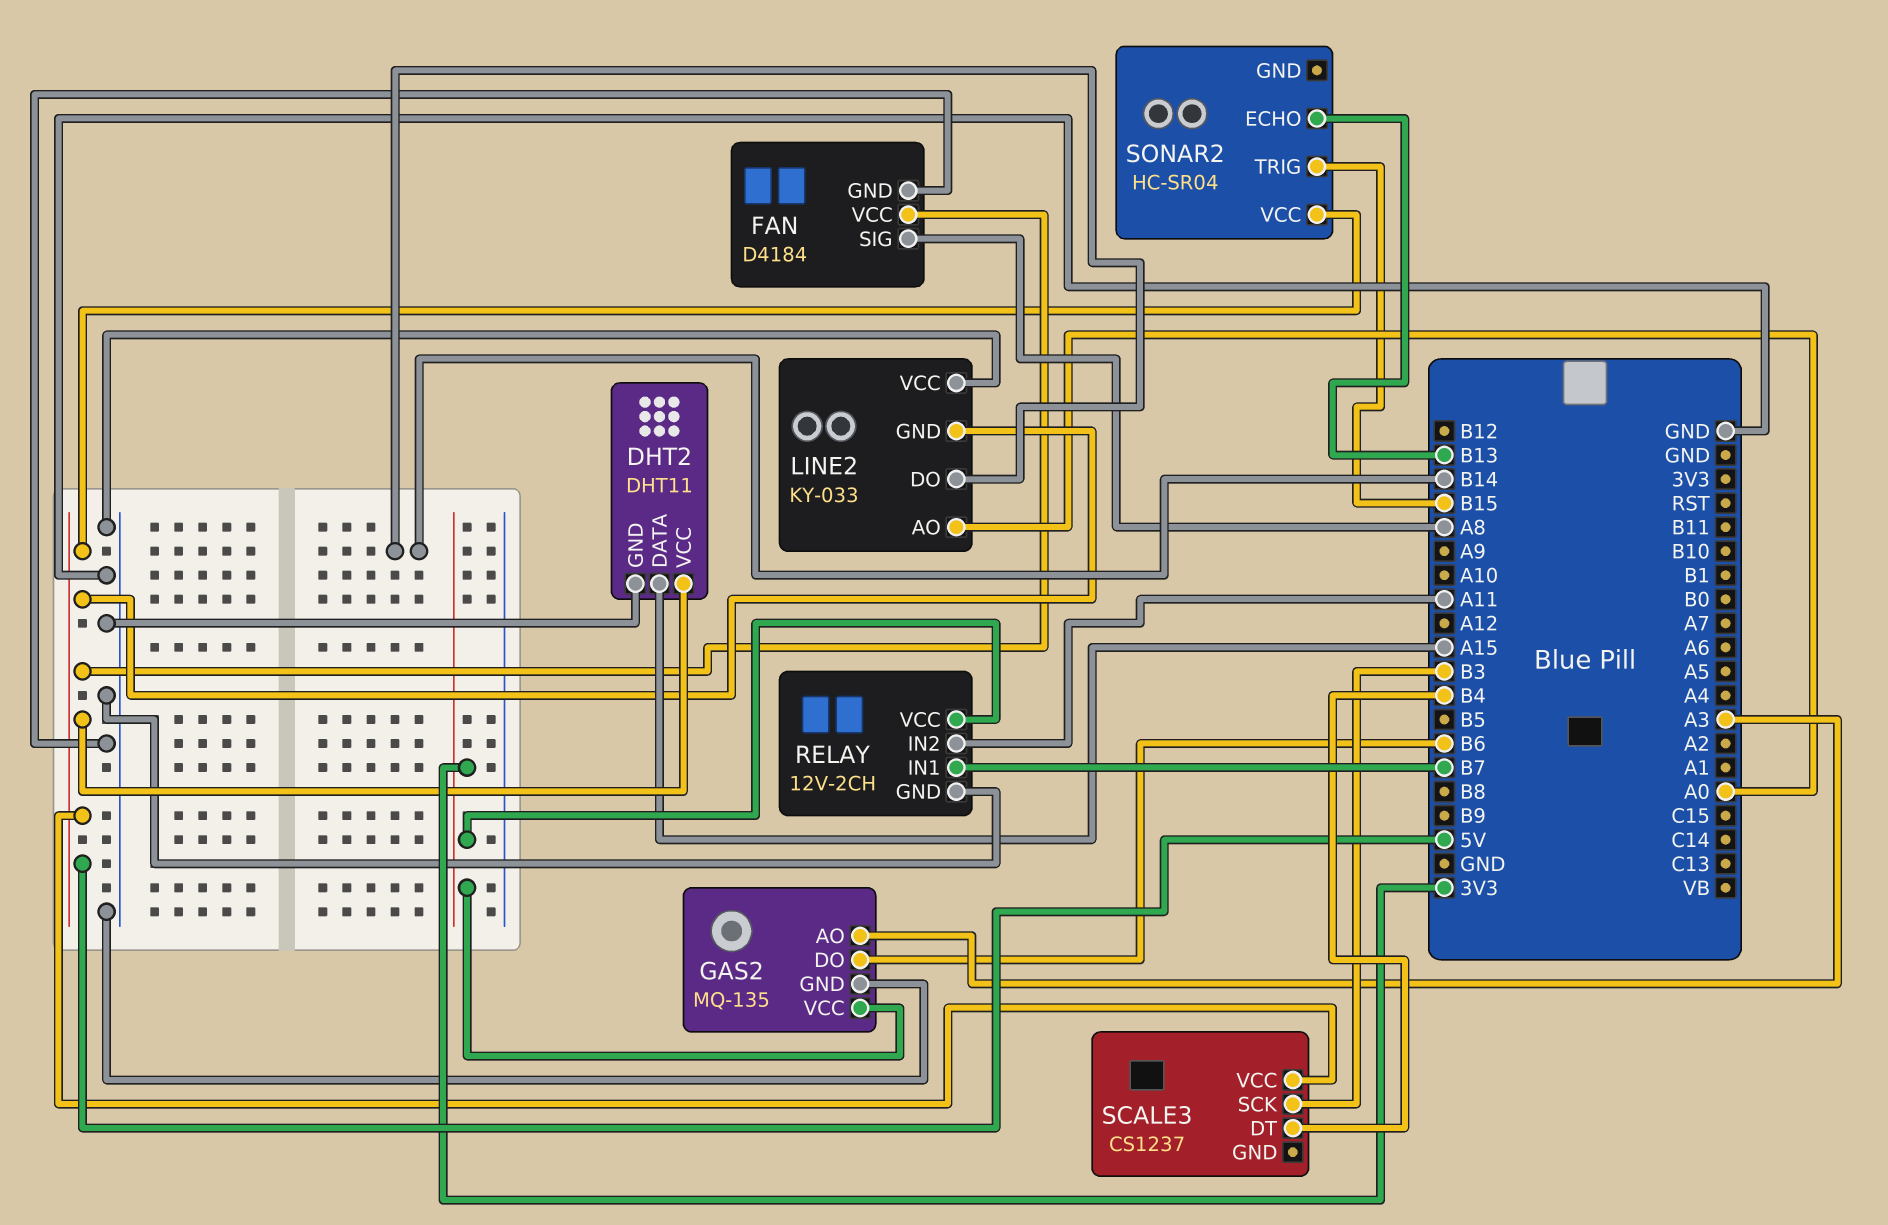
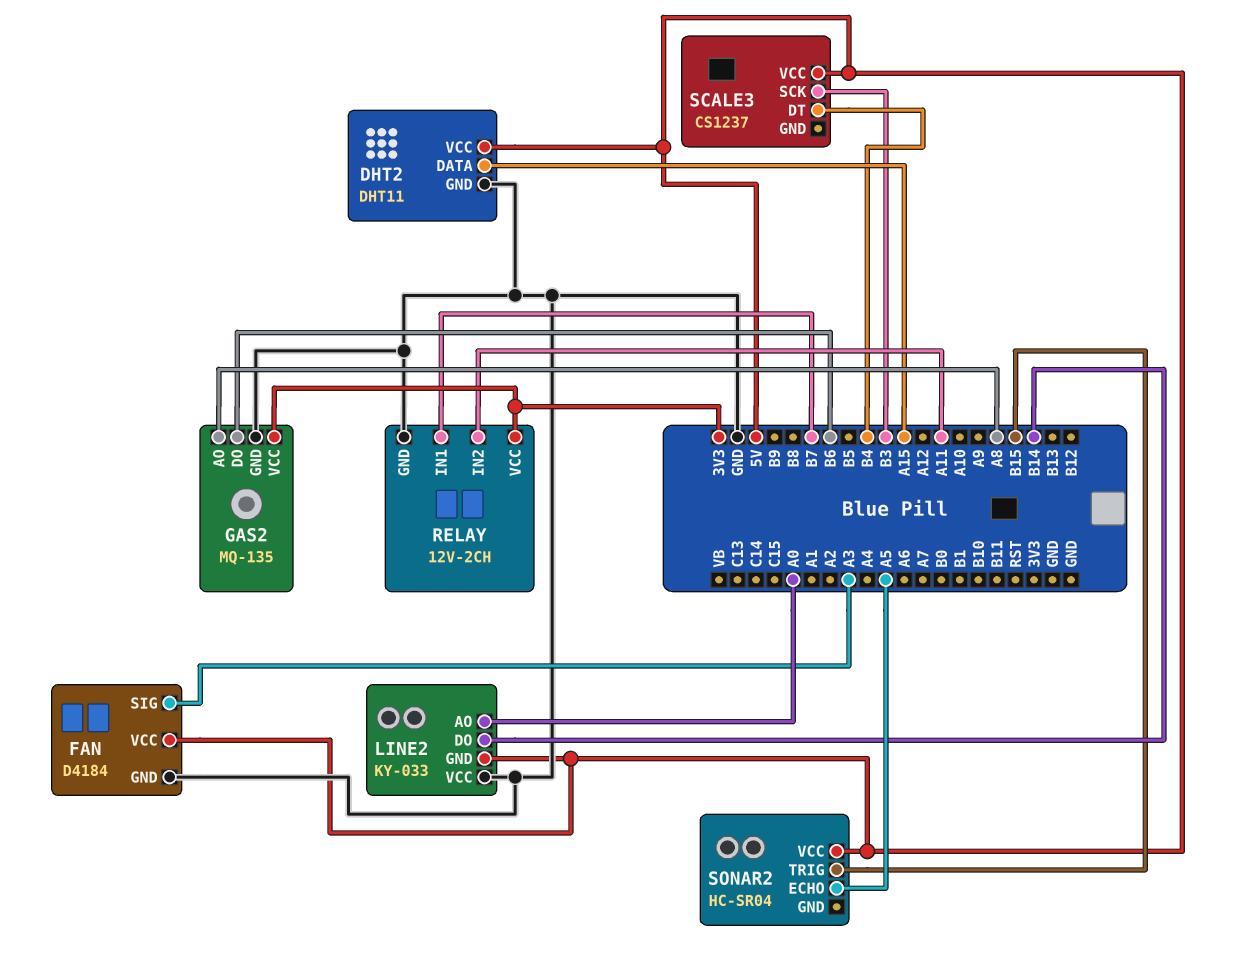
FAN pin SIG: A8 -> A3
GAS2 pin AO: A3 -> A8
SONAR2 pin ECHO: B13 -> A5

